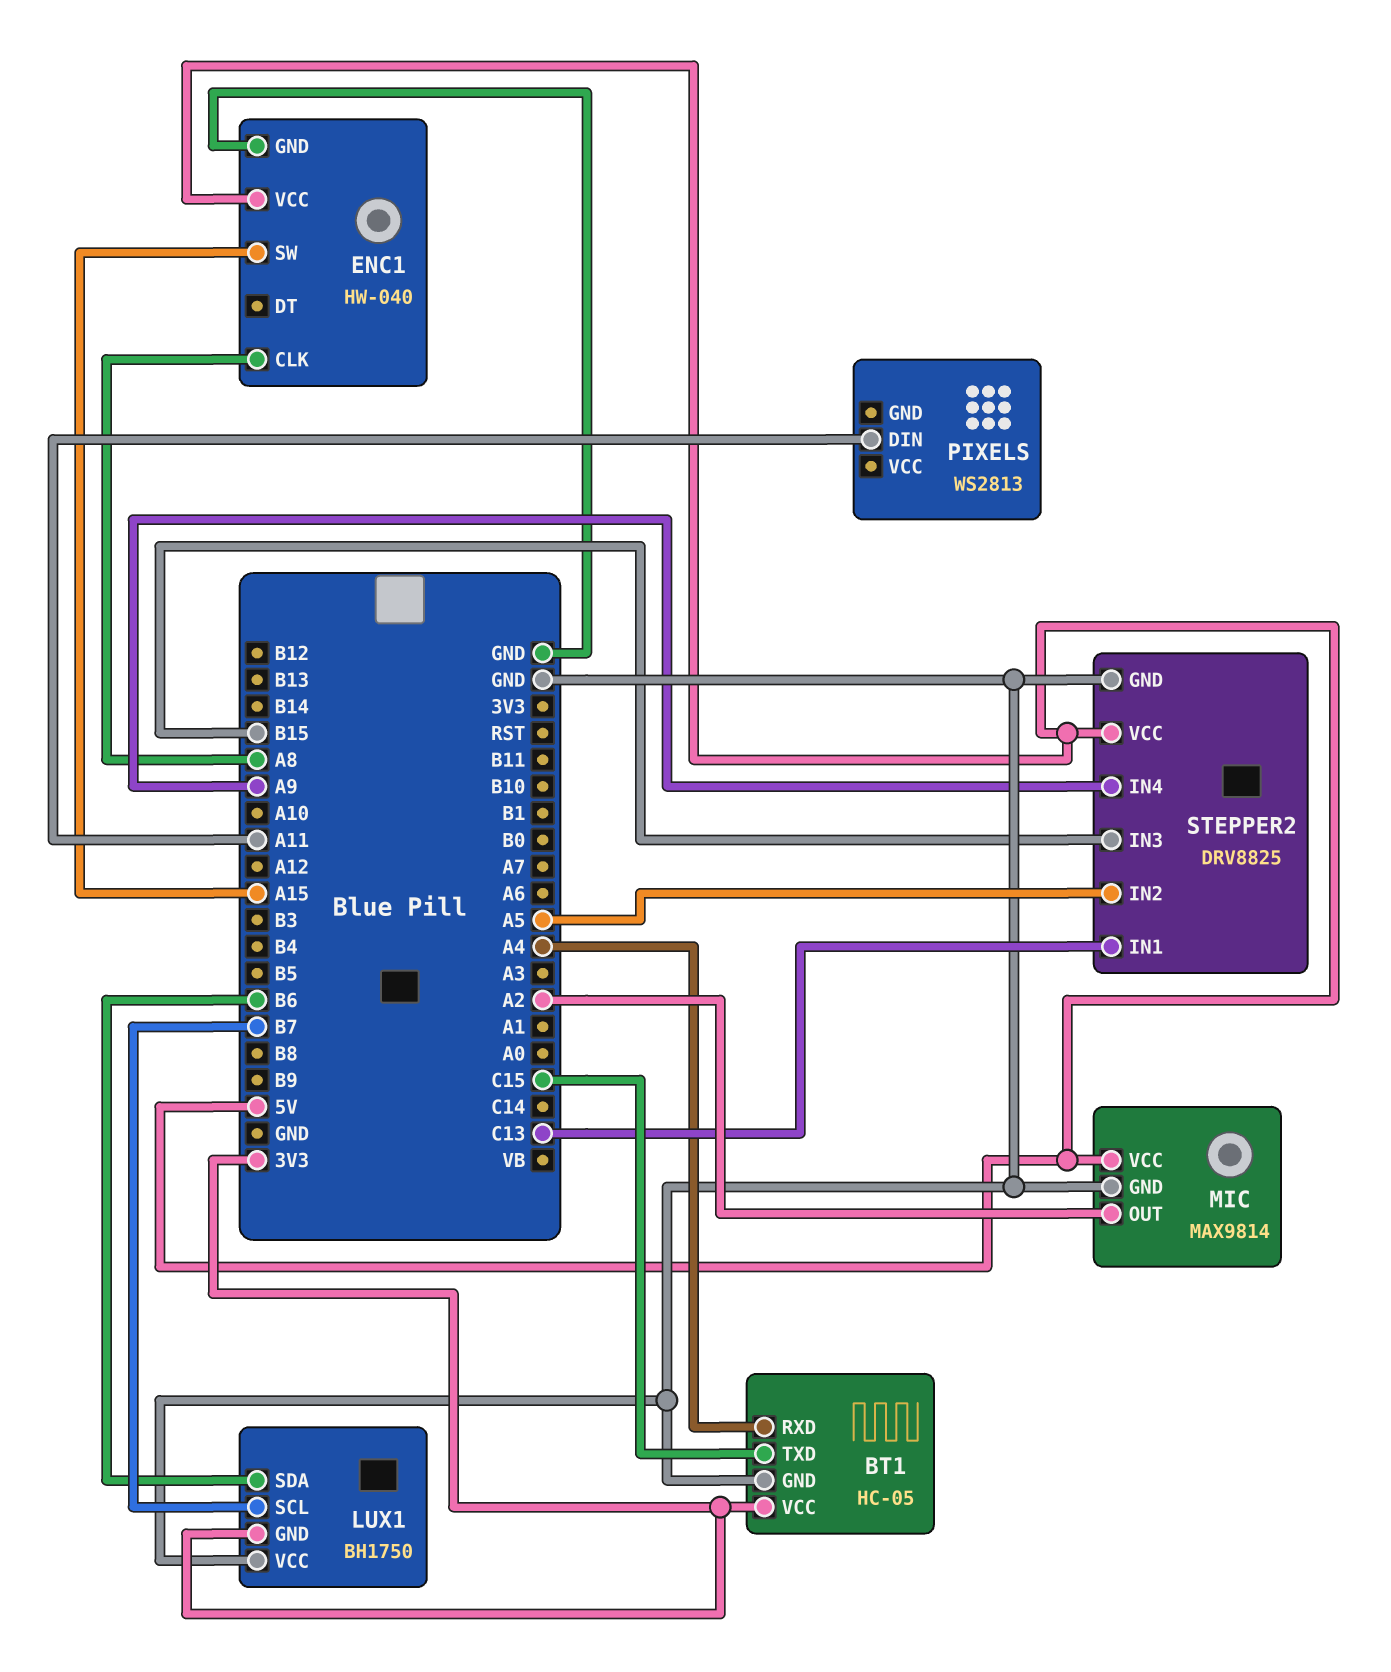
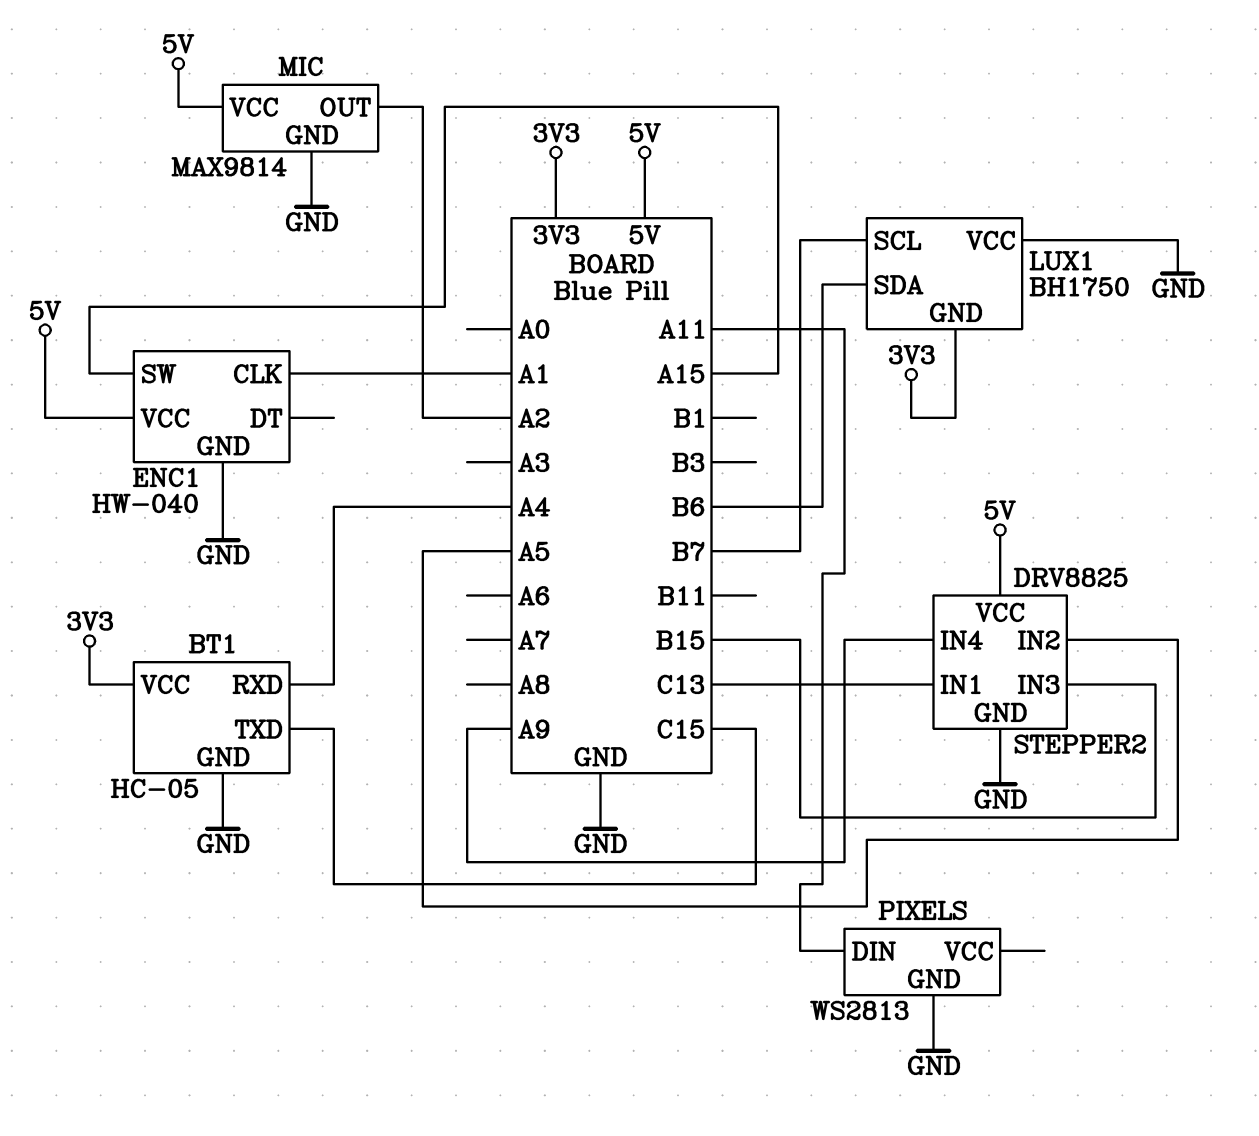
ENC1 pin CLK: A8 -> A1
PIXELS pin GND: none -> GND

